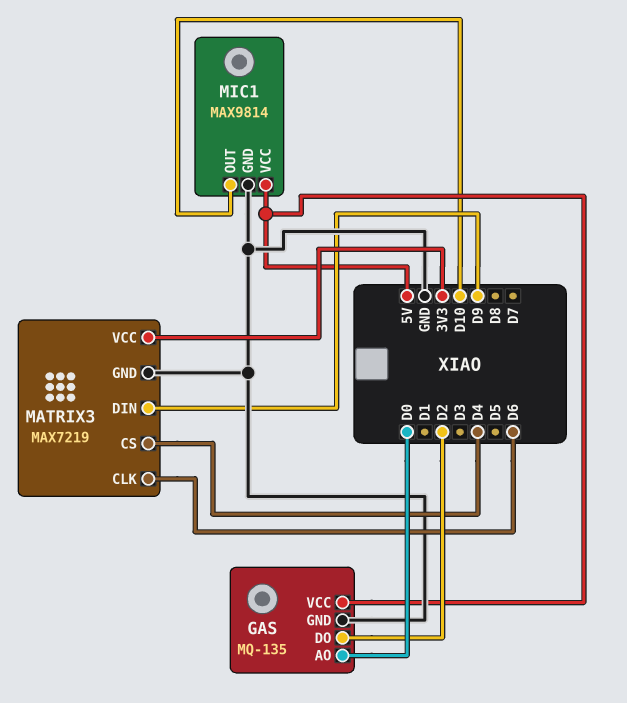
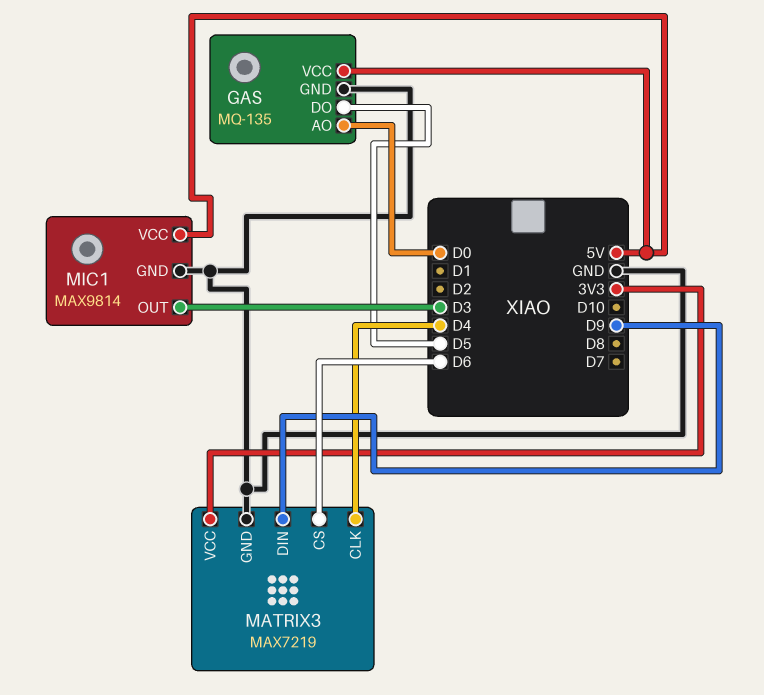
GAS pin DO: D2 -> D5
MATRIX3 pin CLK: D6 -> D4
MATRIX3 pin CS: D4 -> D6
MIC1 pin OUT: D10 -> D3

